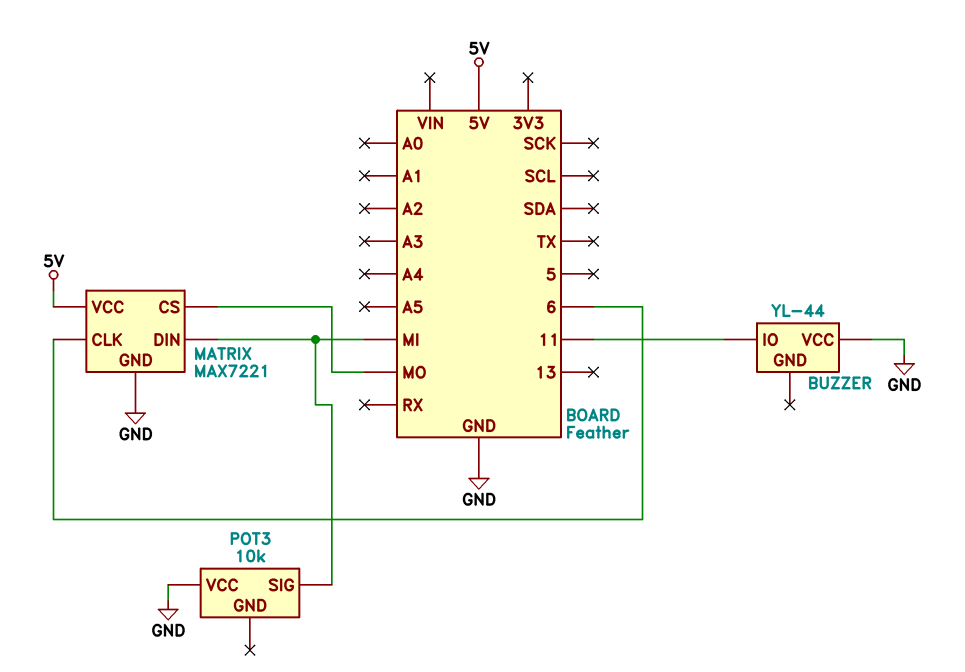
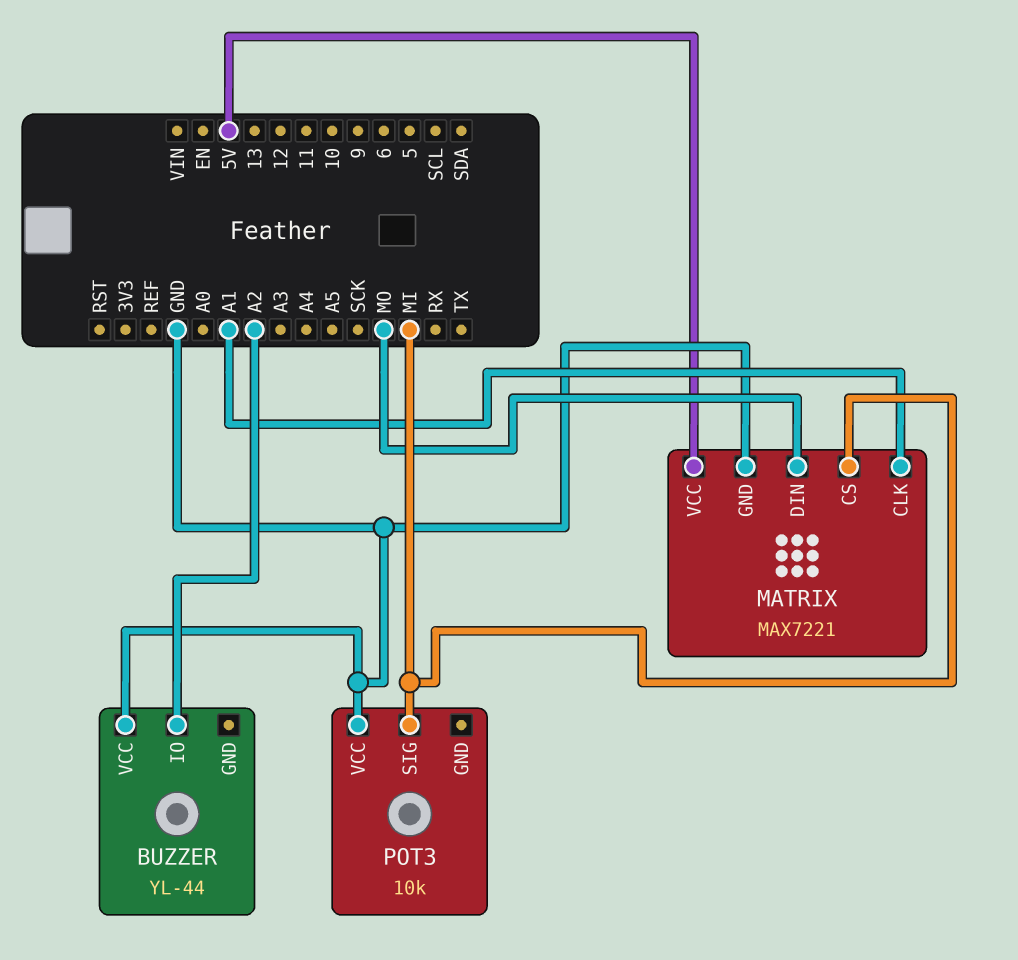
BUZZER pin IO: 11 -> A2
MATRIX pin CLK: 6 -> A1
MATRIX pin CS: MO -> MI
MATRIX pin DIN: MI -> MO

